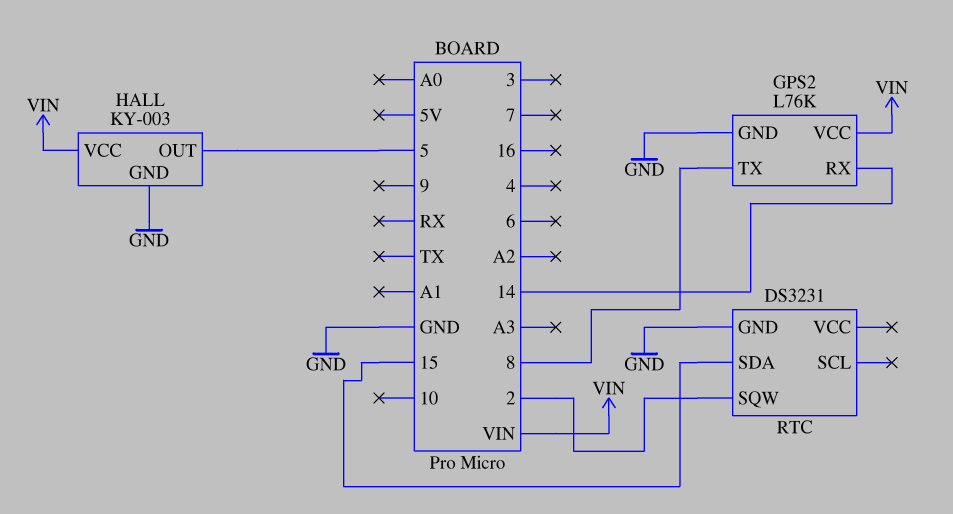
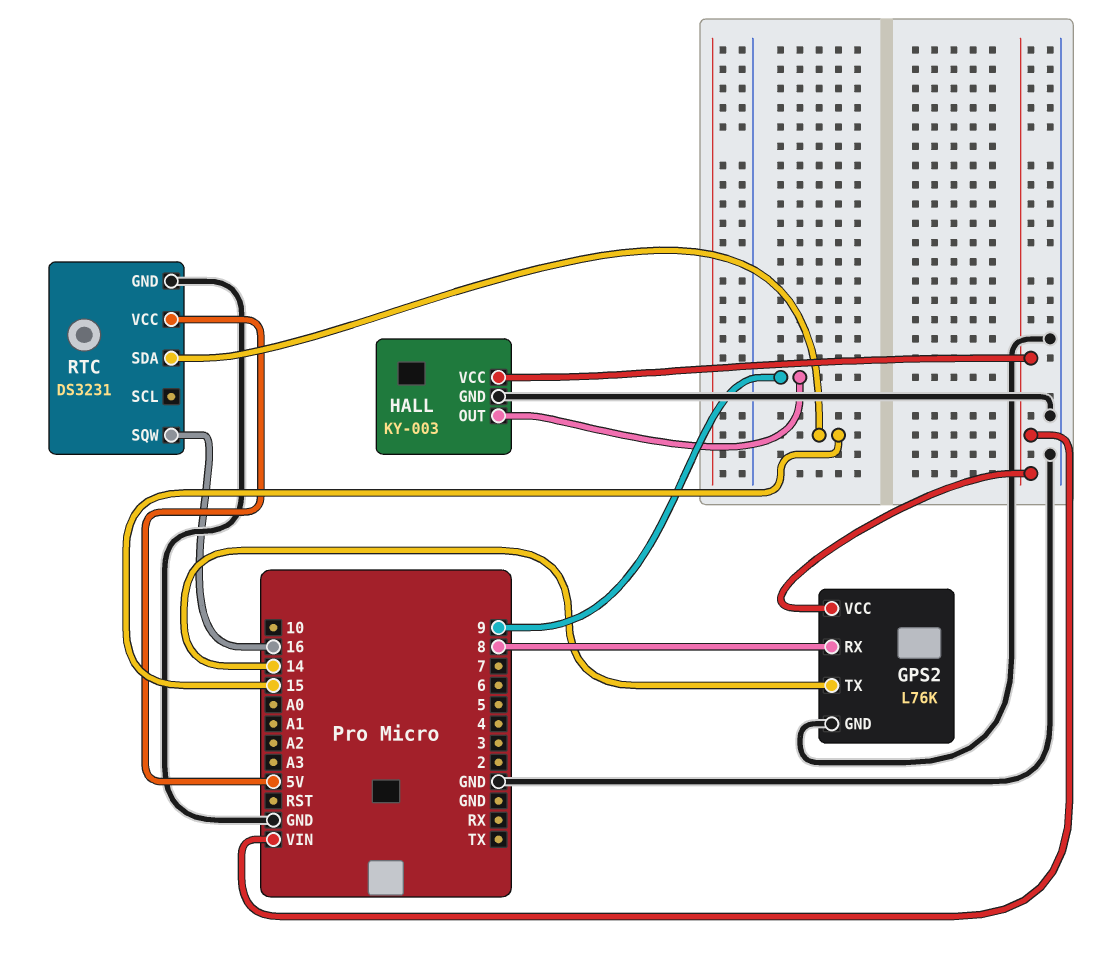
GPS2 pin RX: 14 -> 8
GPS2 pin TX: 8 -> 14
HALL pin OUT: 5 -> 9
RTC pin SQW: 2 -> 16
RTC pin VCC: none -> 5V

